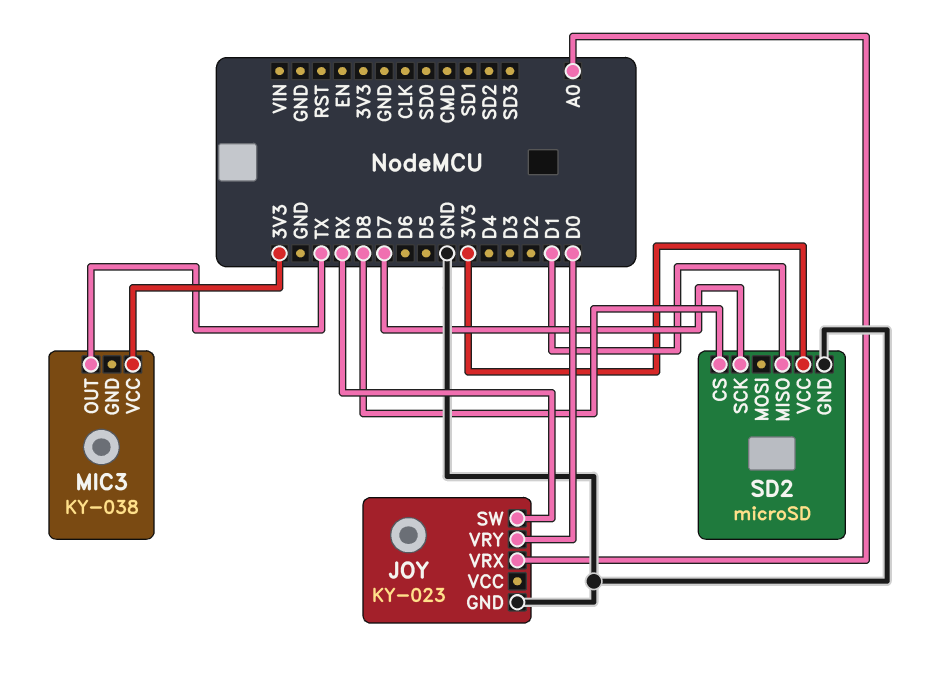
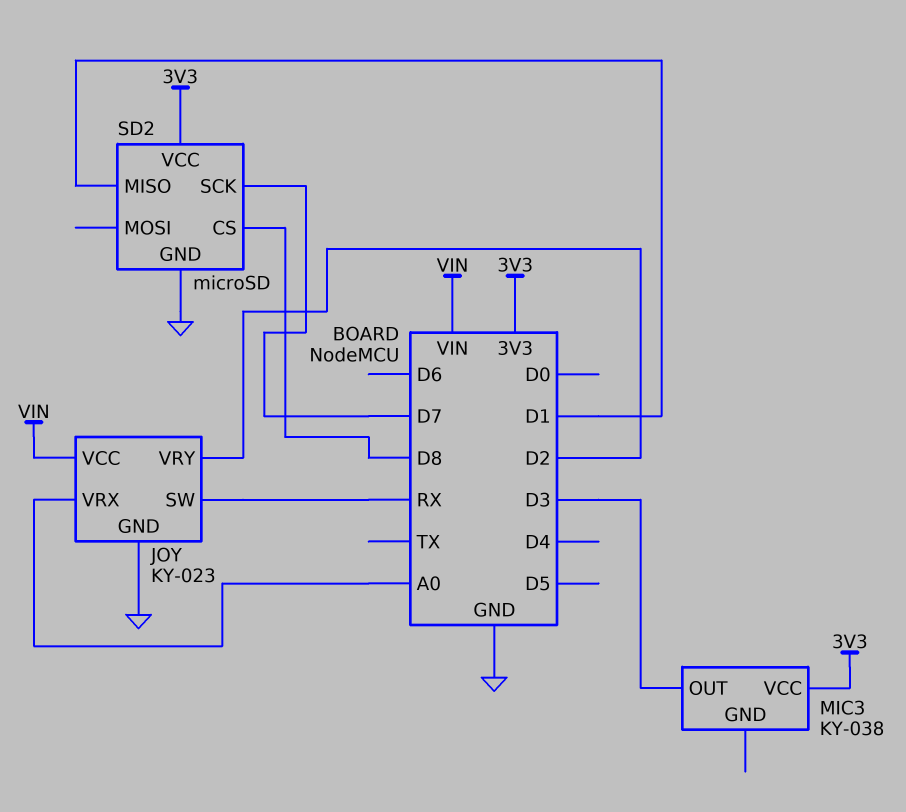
JOY pin VCC: none -> VIN
JOY pin VRY: D0 -> D2
MIC3 pin OUT: TX -> D3

